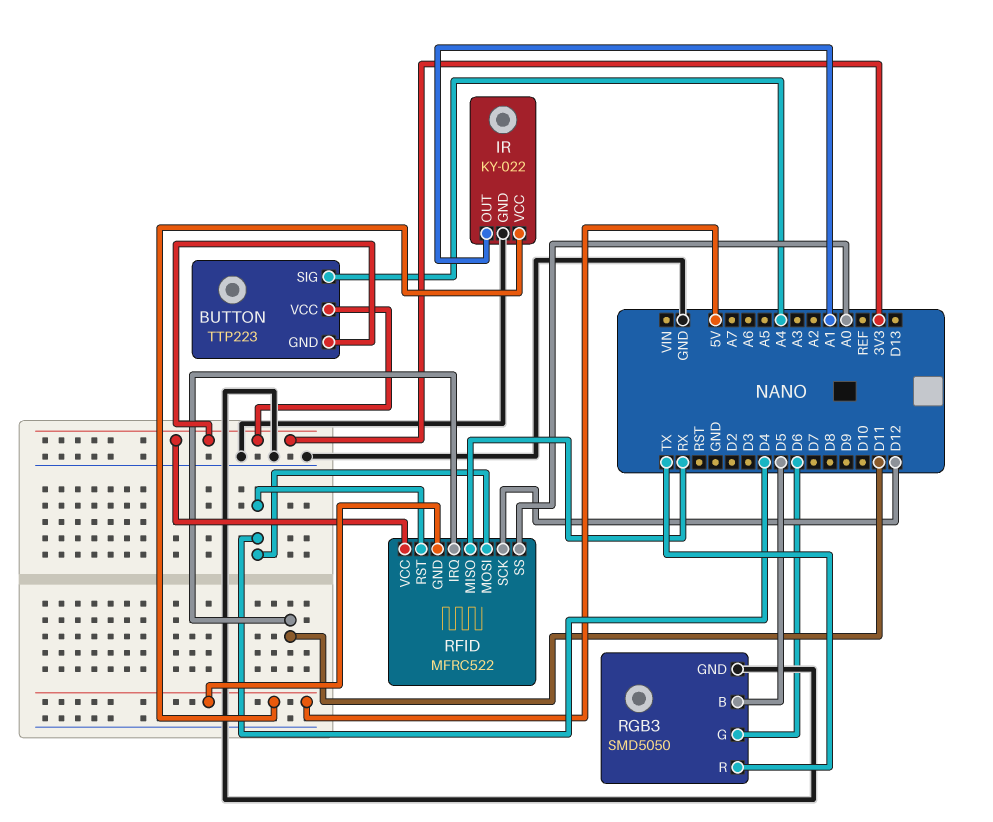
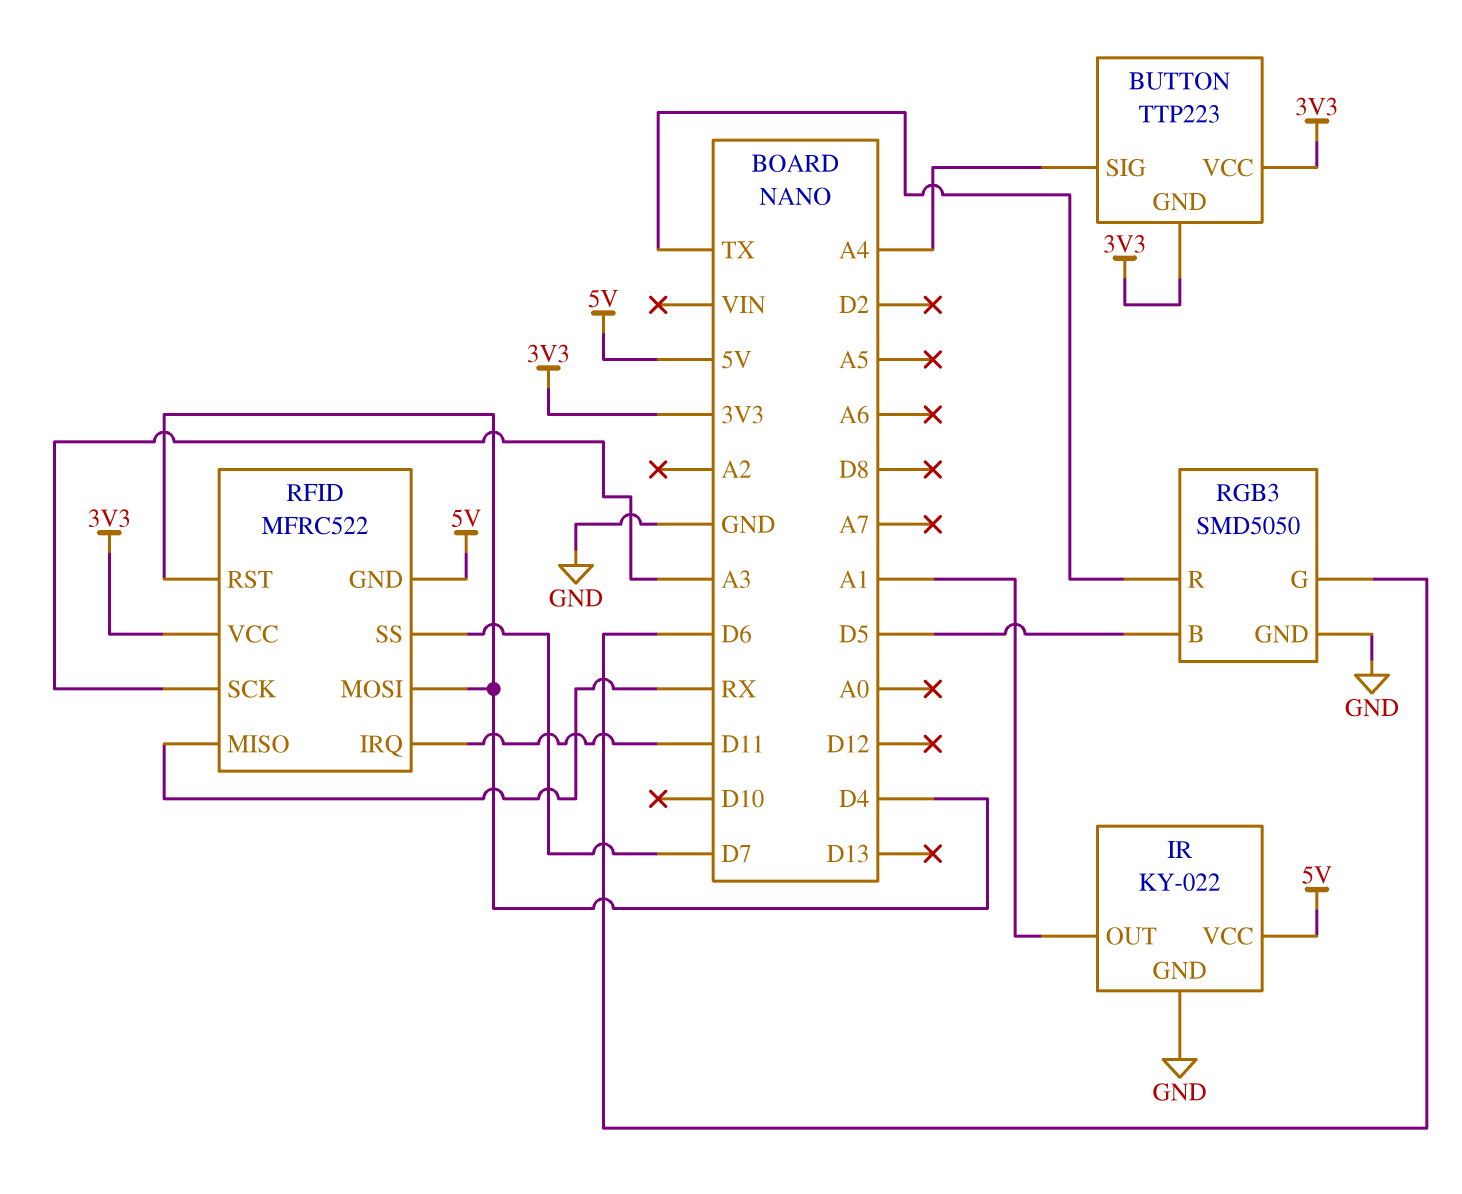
RFID pin SCK: D12 -> A3
RFID pin SS: A0 -> D7

